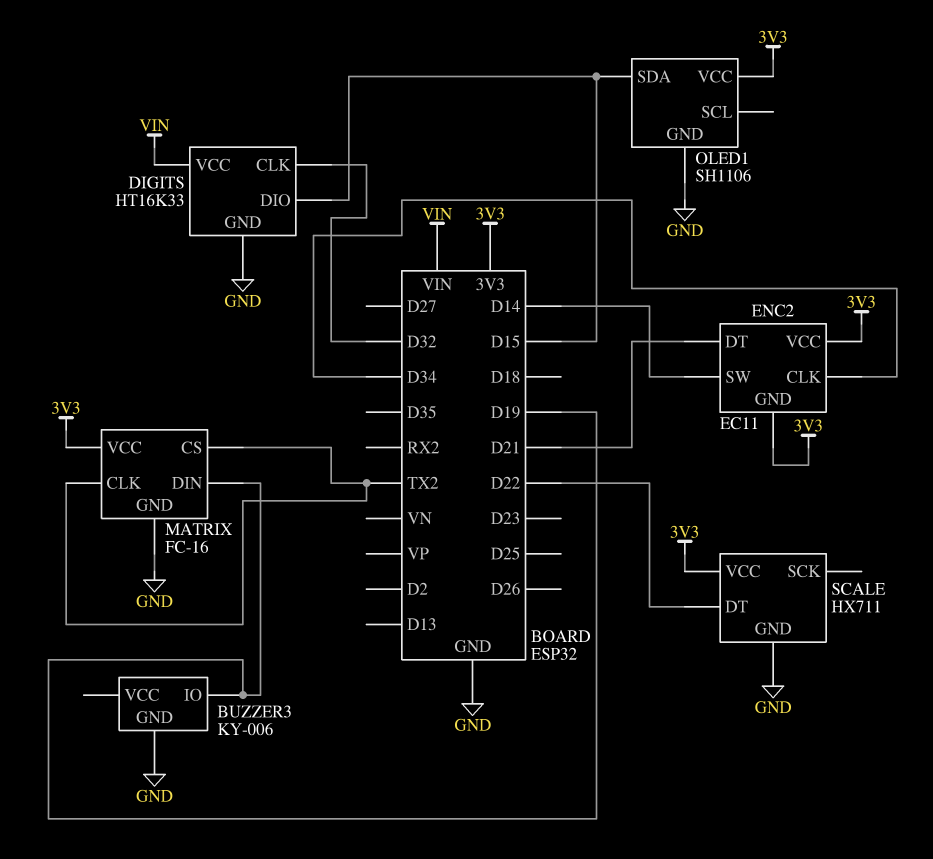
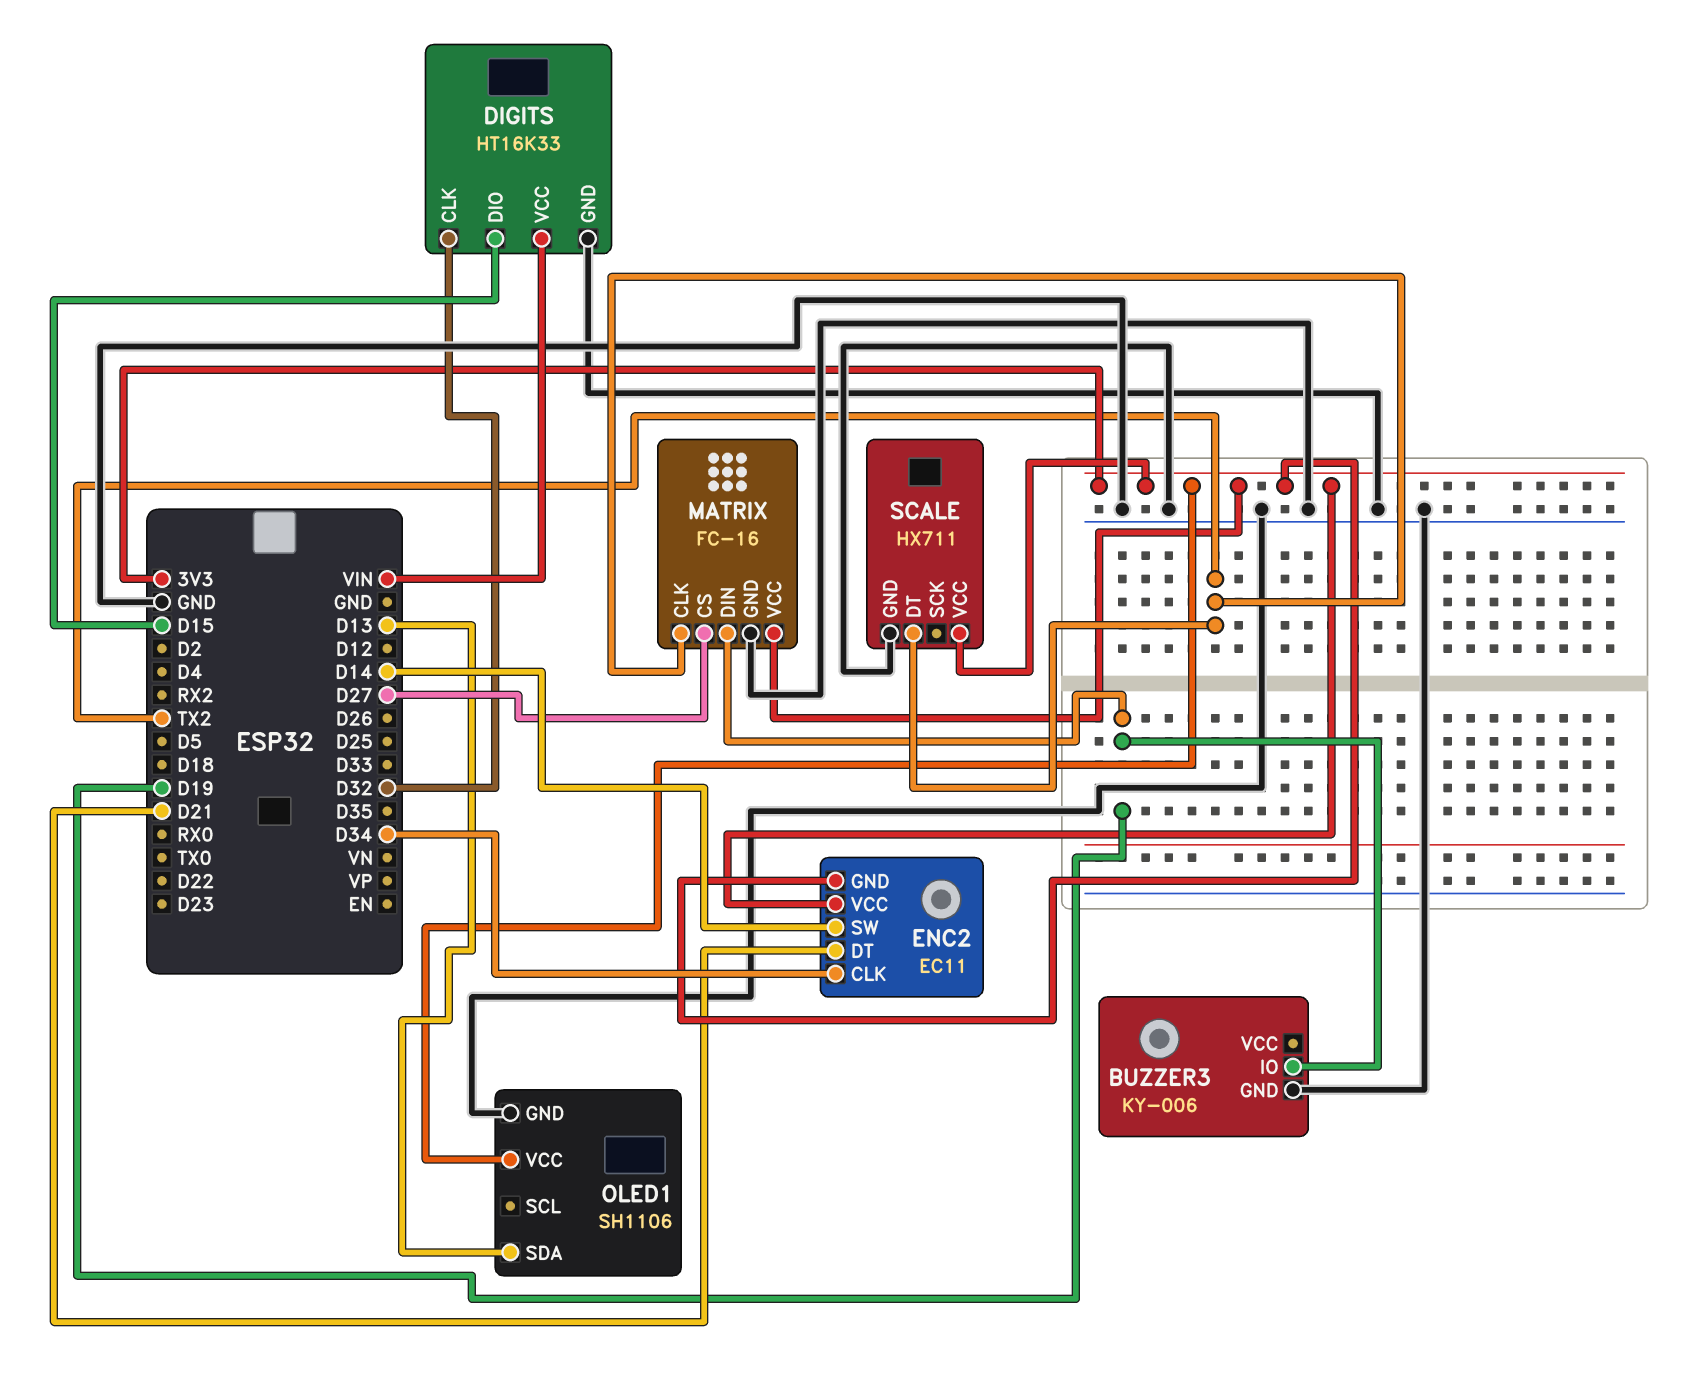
MATRIX pin CS: TX2 -> D27
OLED1 pin SDA: D15 -> D13
SCALE pin DT: D22 -> TX2

